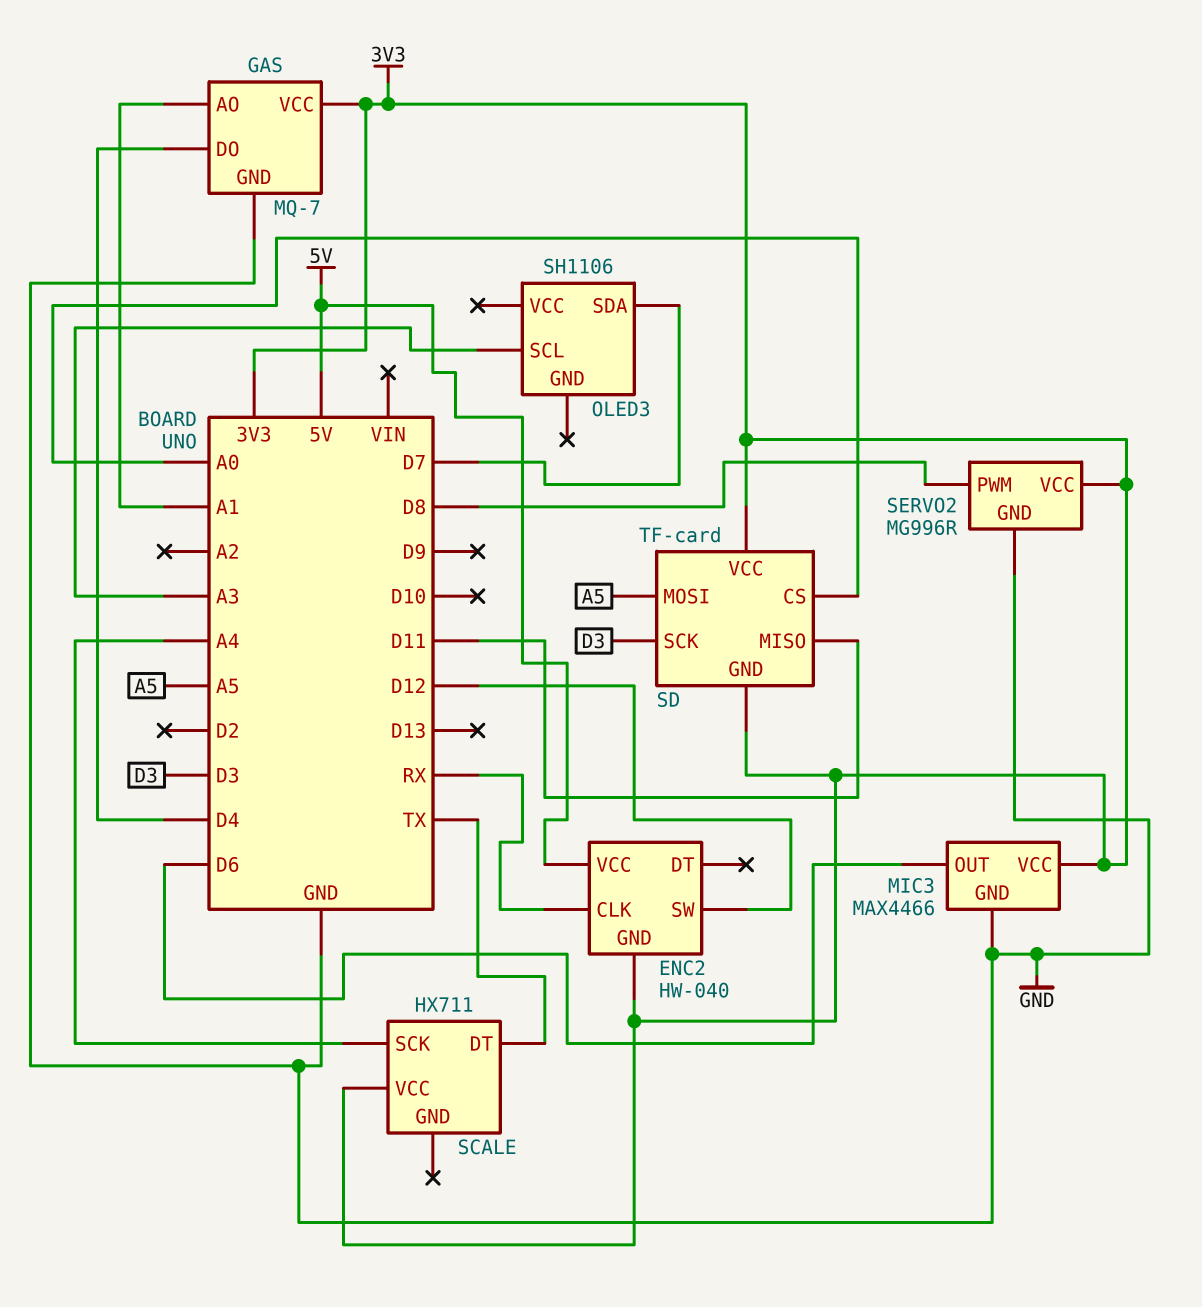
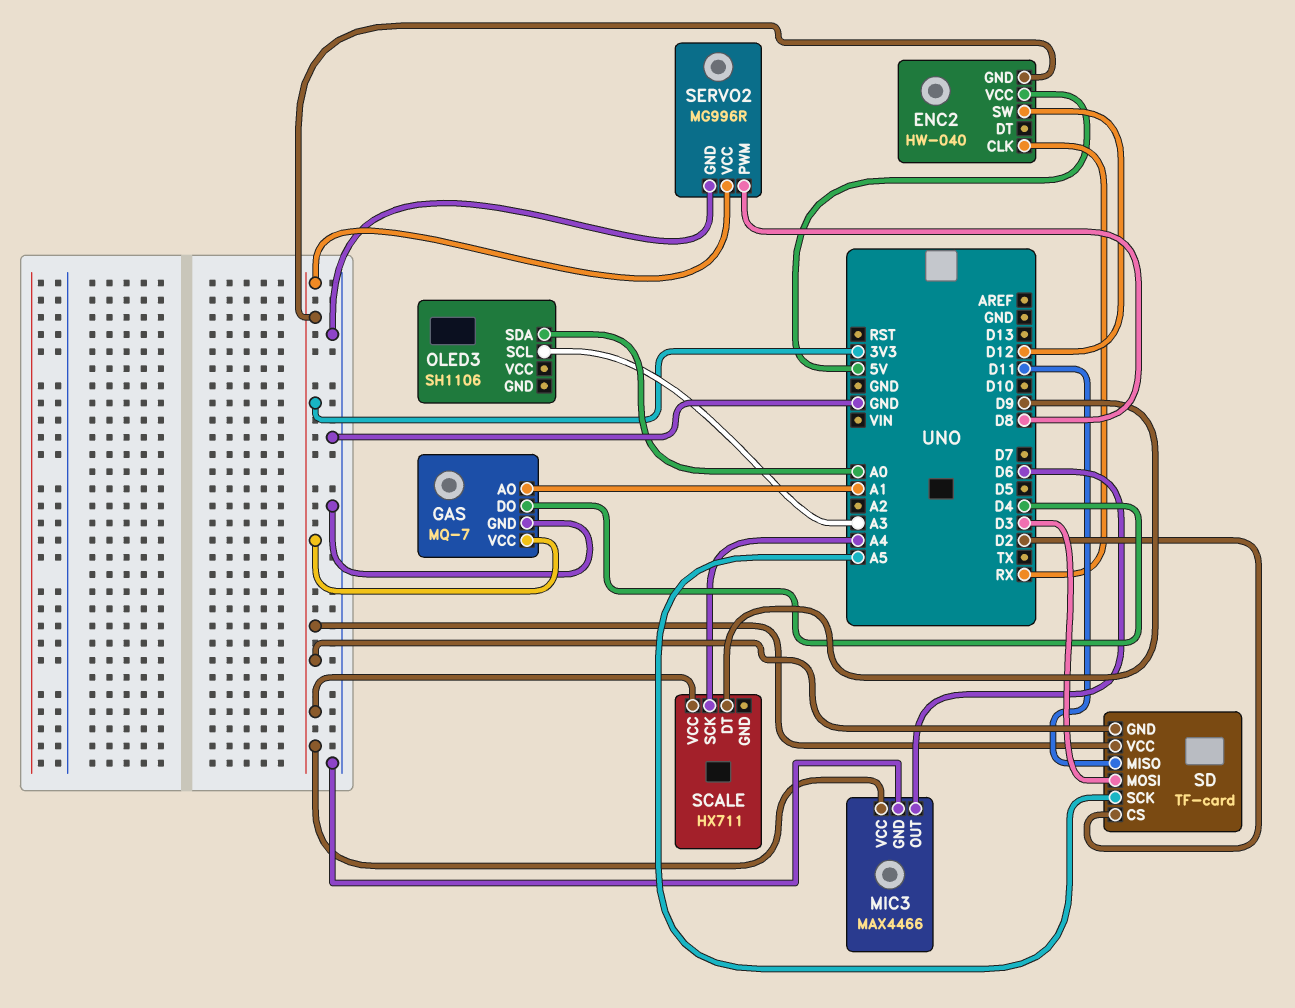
OLED3 pin SDA: D7 -> A0
SCALE pin DT: TX -> D9
SD pin CS: A0 -> D2
SD pin MOSI: A5 -> D3
SD pin SCK: D3 -> A5

